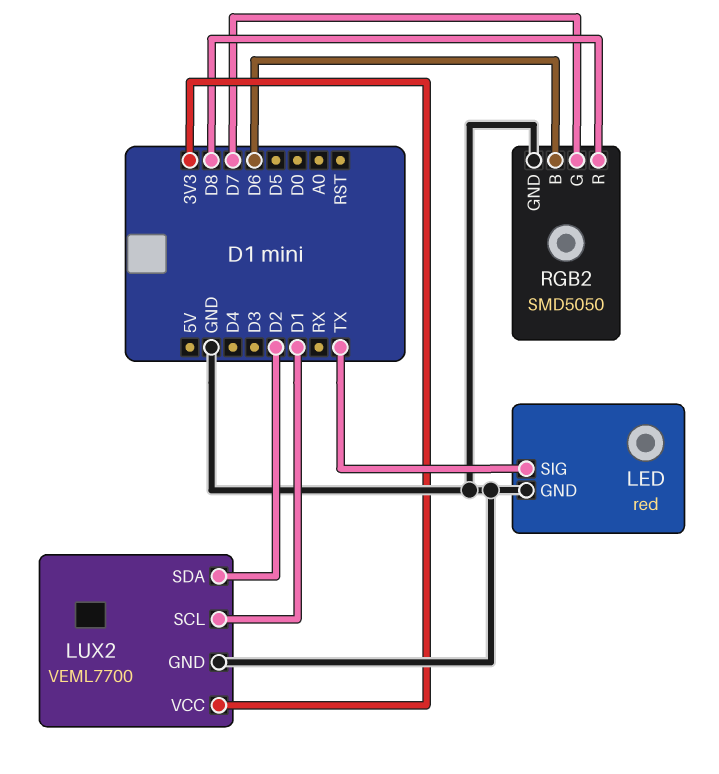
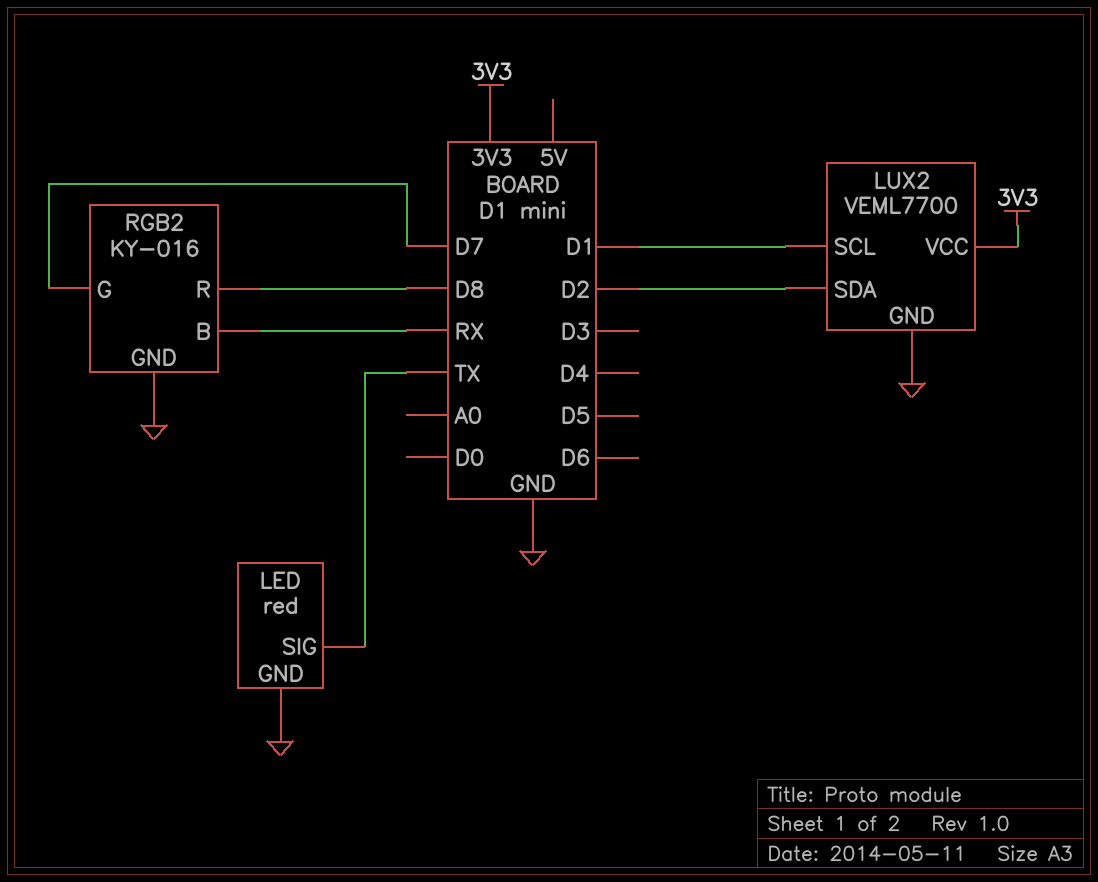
RGB2: SMD5050 -> KY-016
RGB2 pin B: D6 -> RX

